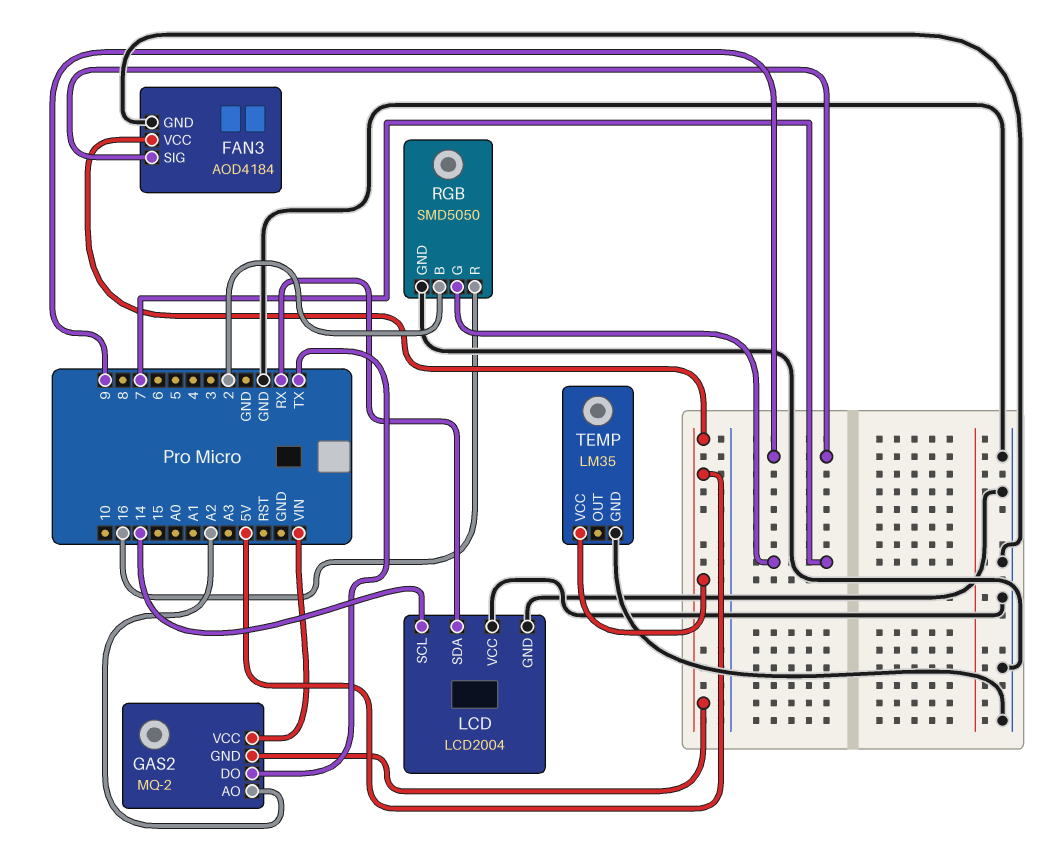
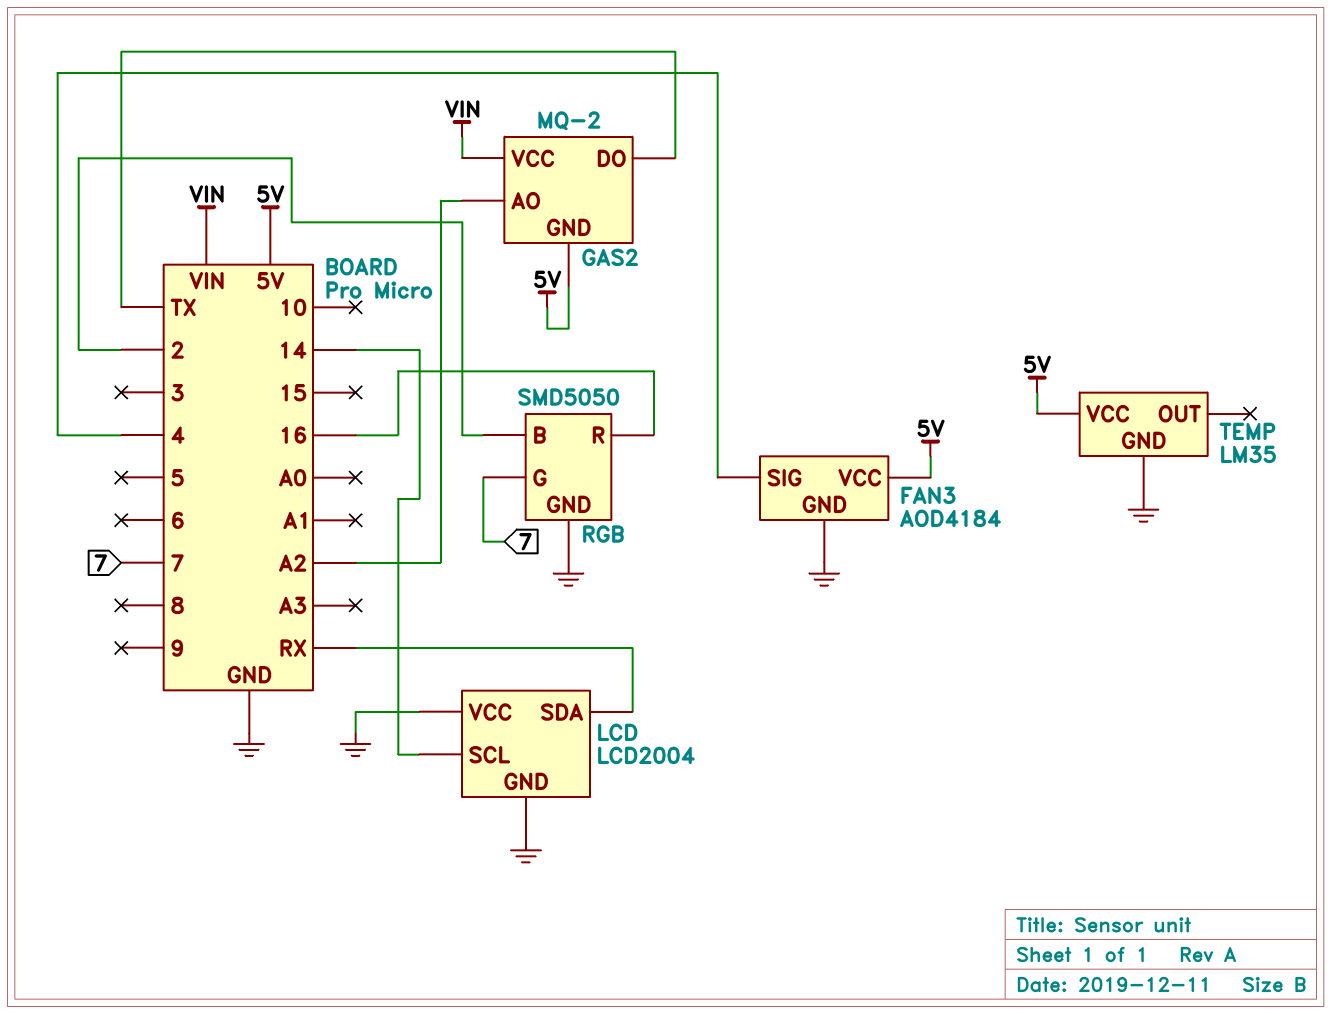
FAN3 pin SIG: 9 -> 4

